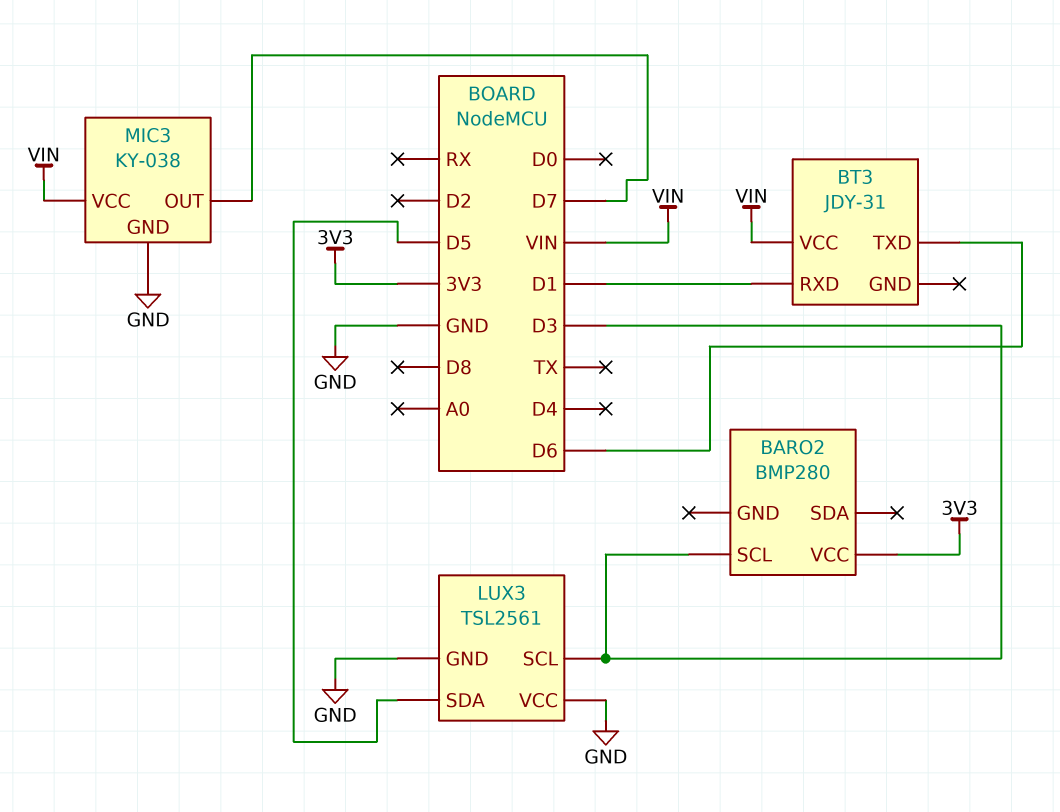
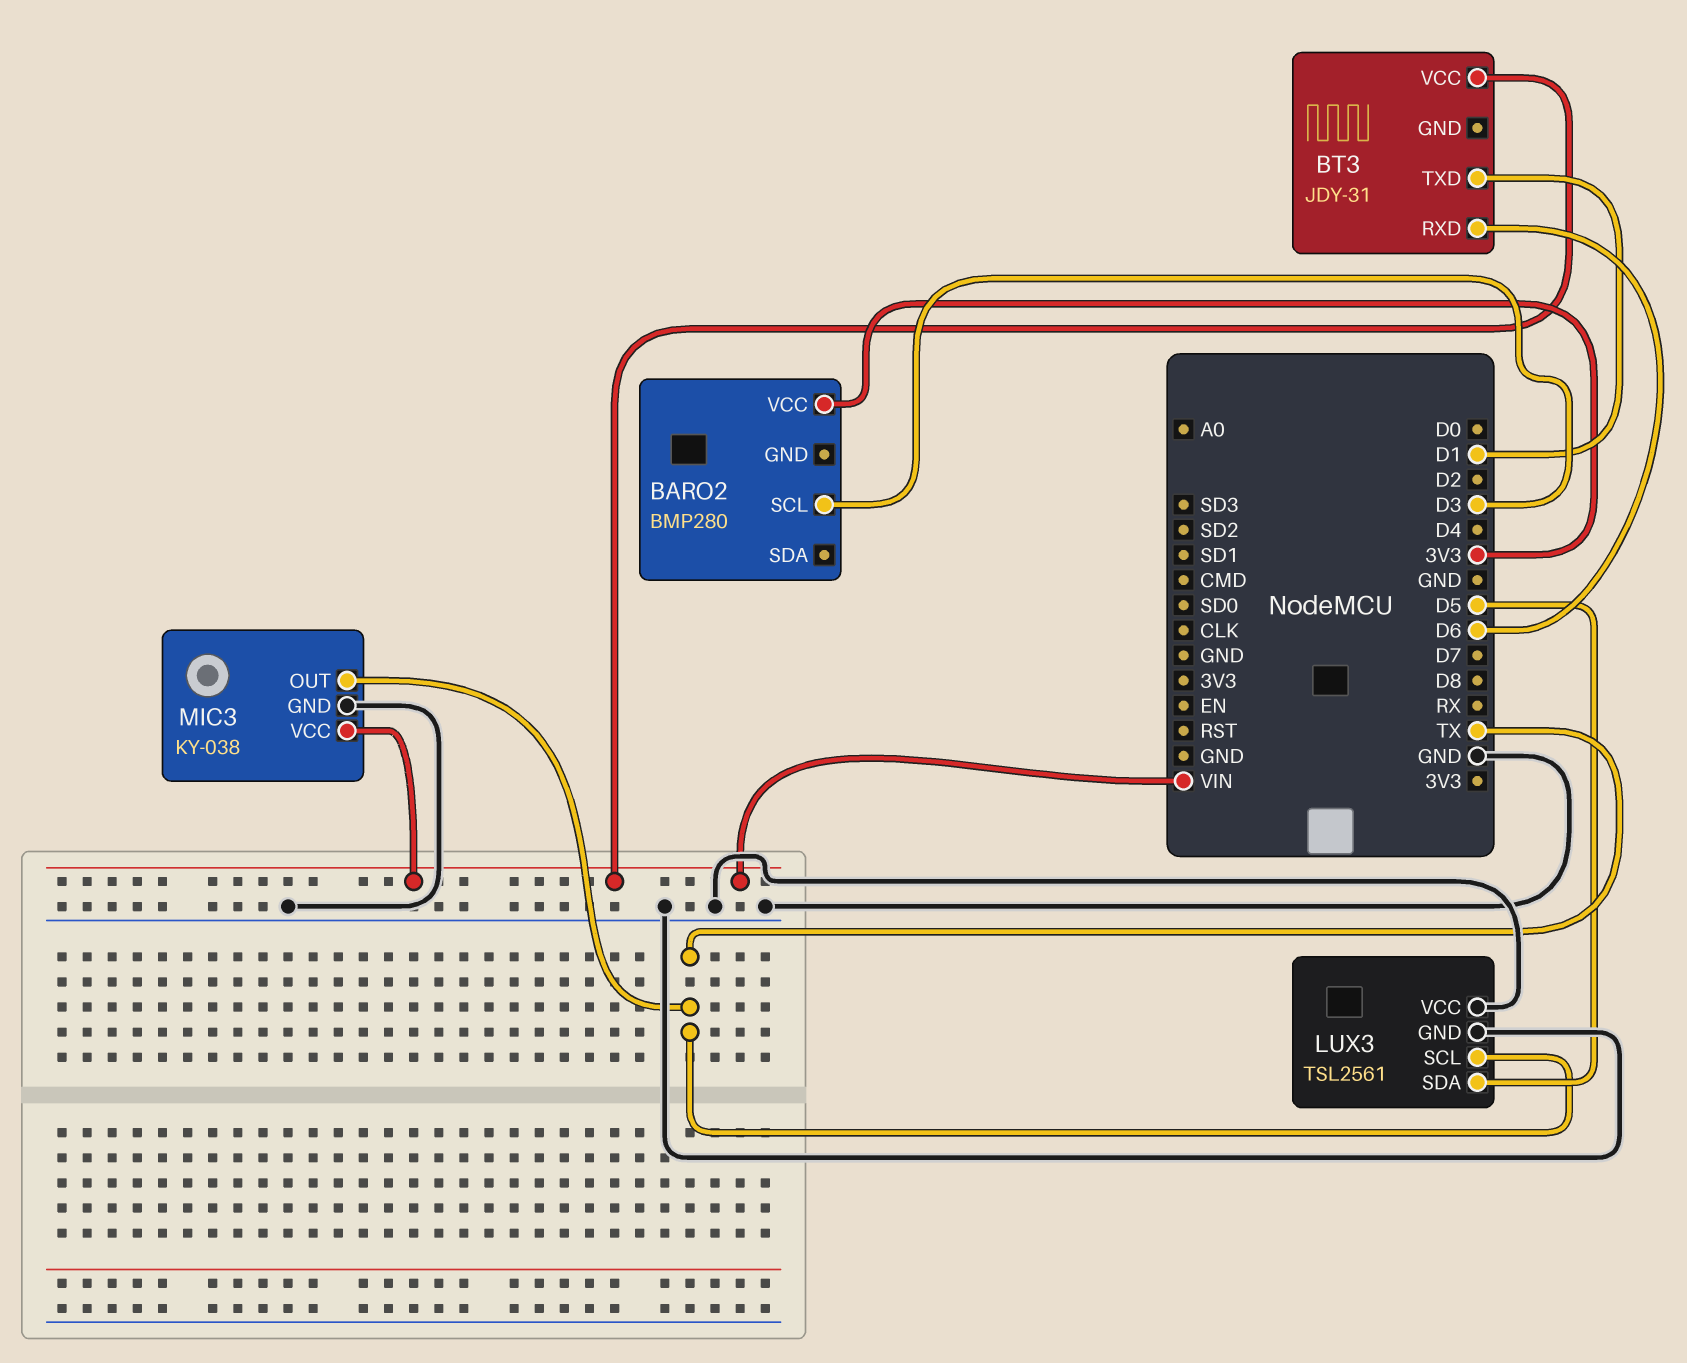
BT3 pin RXD: D1 -> D6
BT3 pin TXD: D6 -> D1
LUX3 pin SCL: D3 -> TX
MIC3 pin OUT: D7 -> TX

